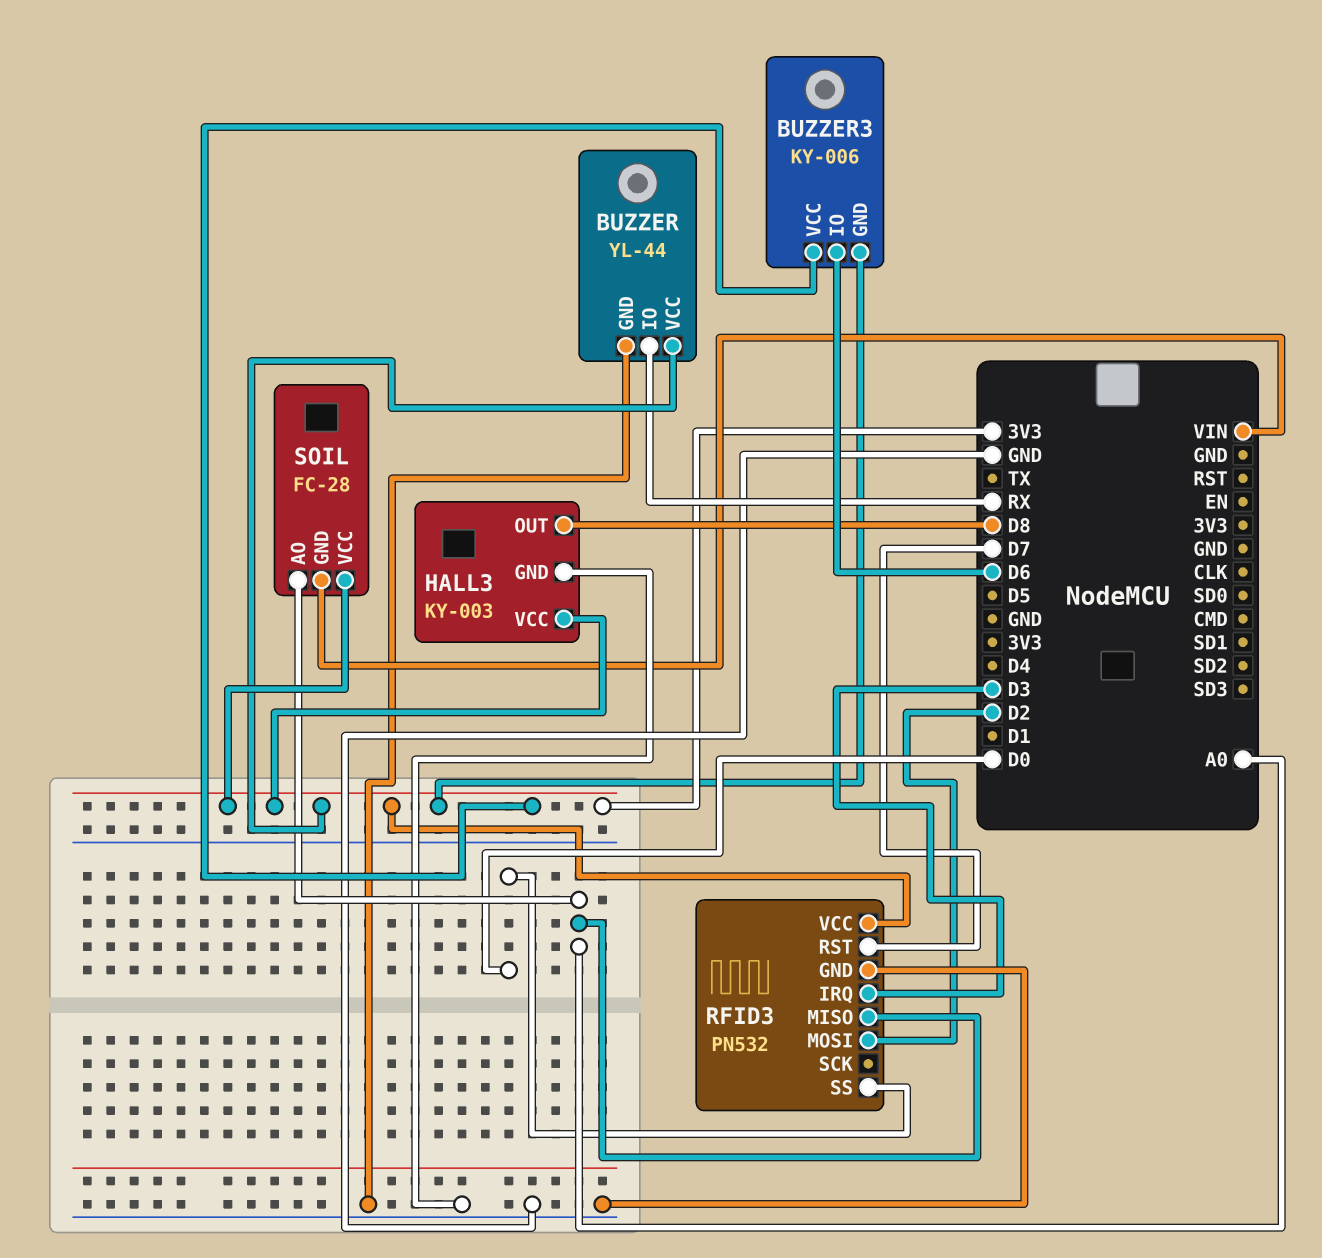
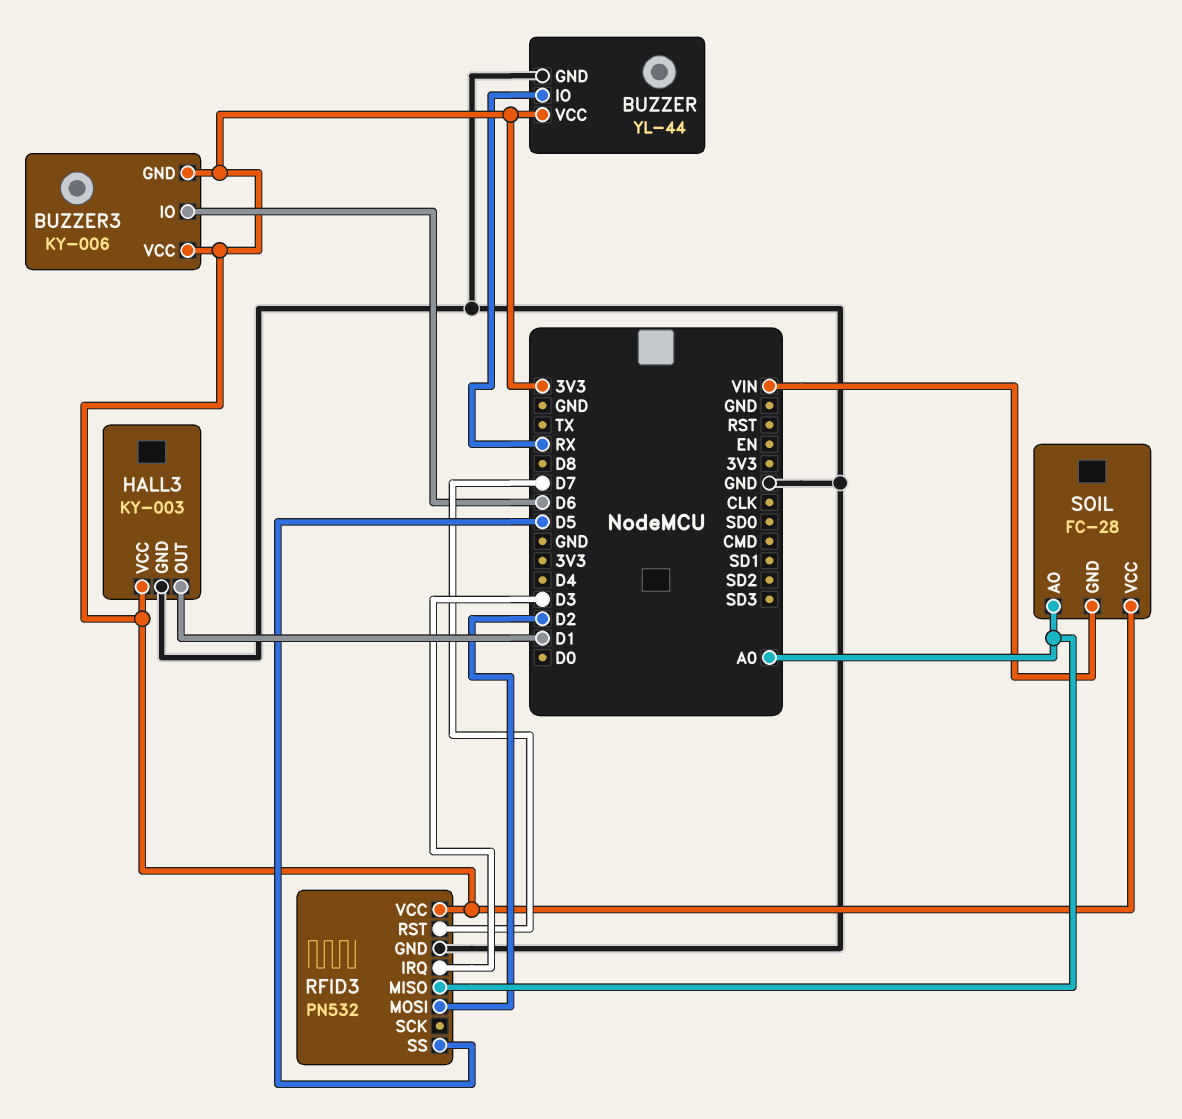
HALL3 pin OUT: D8 -> D1
RFID3 pin SS: D0 -> D5

